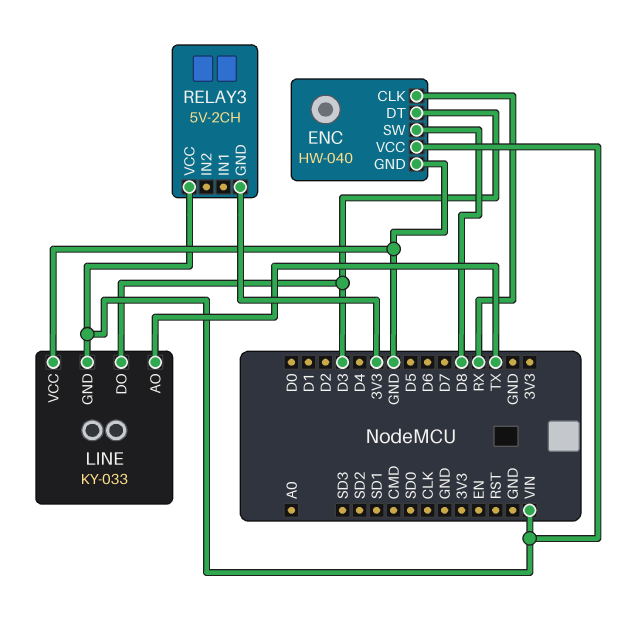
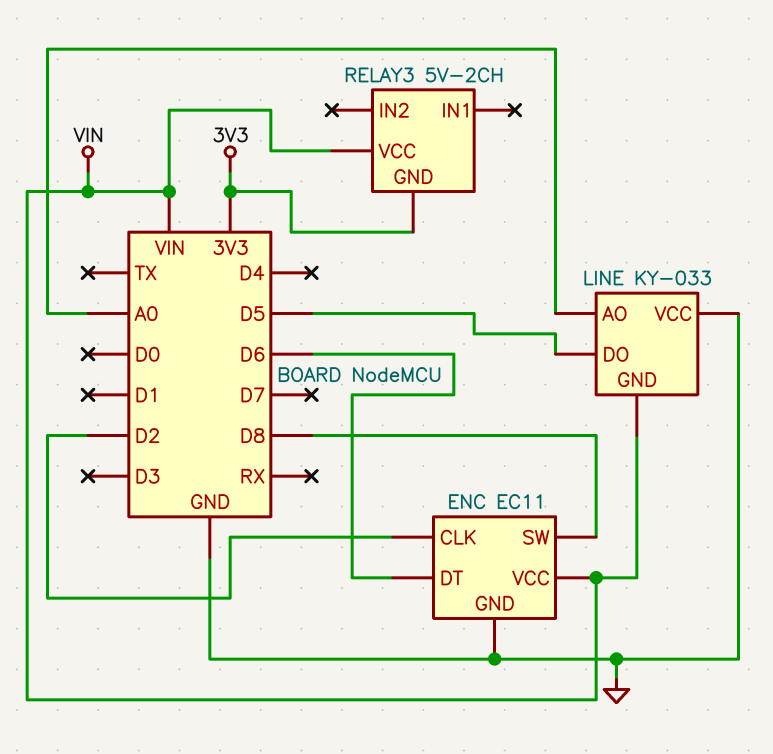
ENC: HW-040 -> EC11
ENC pin CLK: RX -> D2
ENC pin DT: D3 -> D6
LINE pin AO: TX -> A0
LINE pin DO: D3 -> D5

